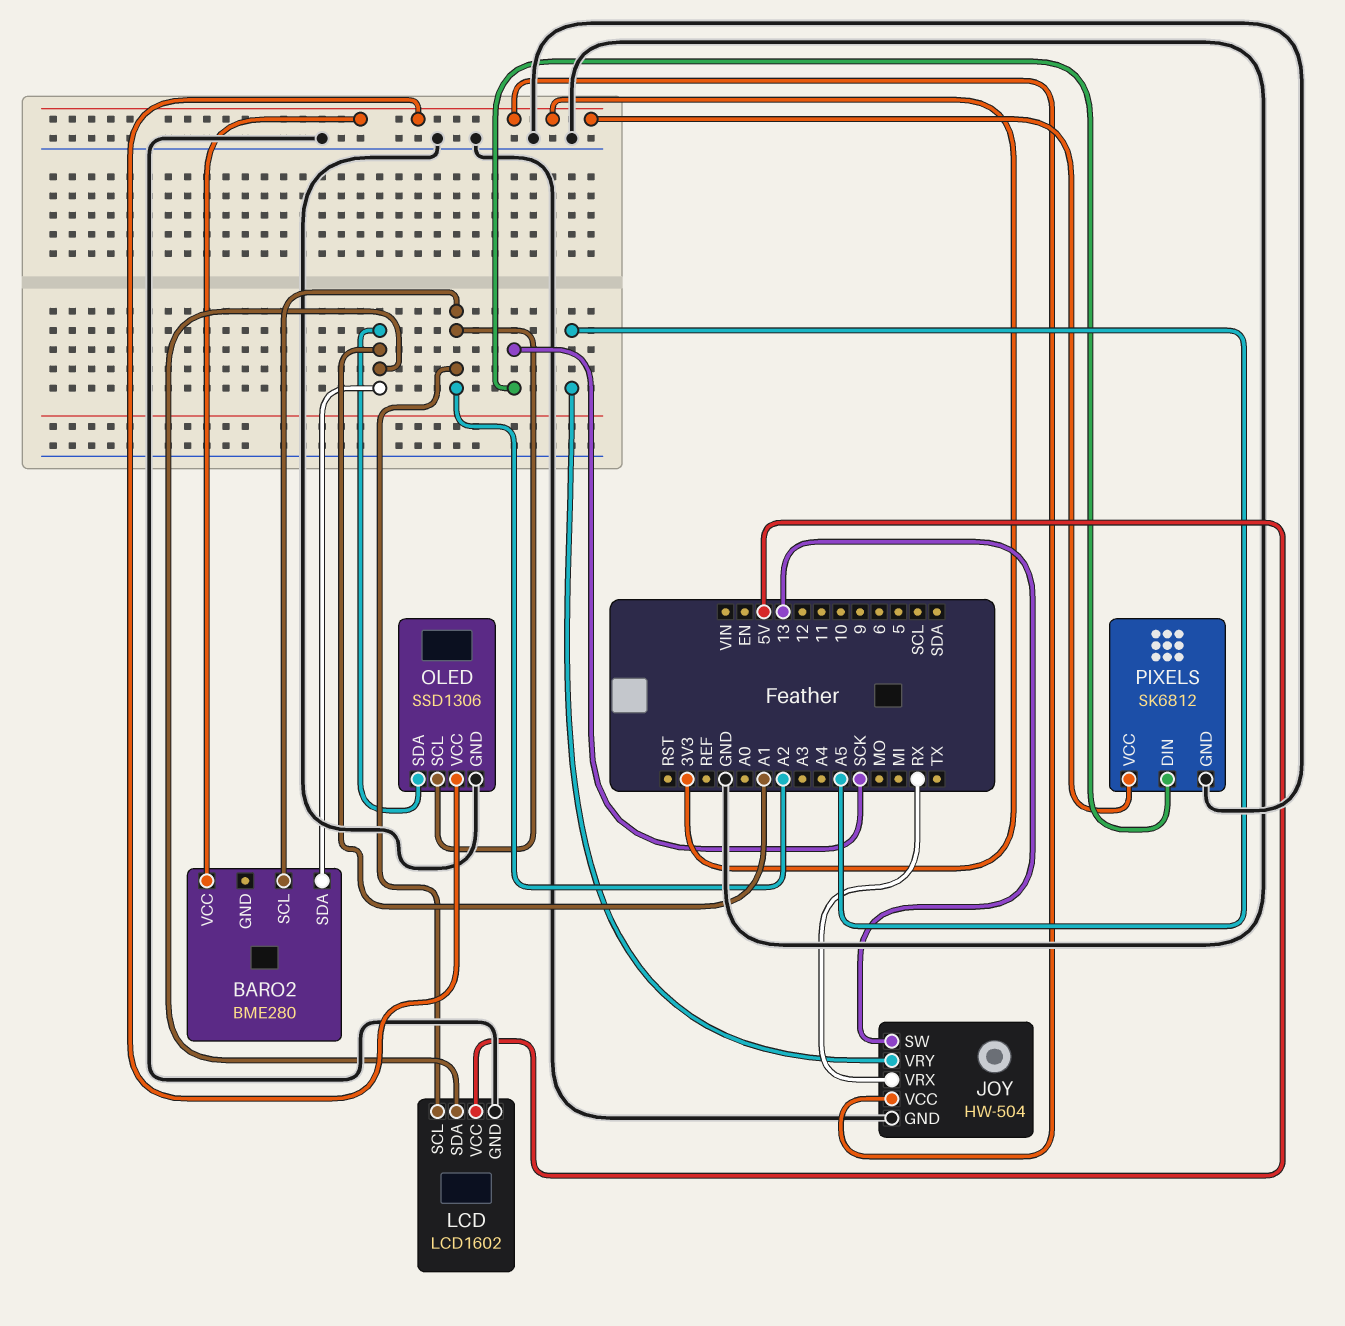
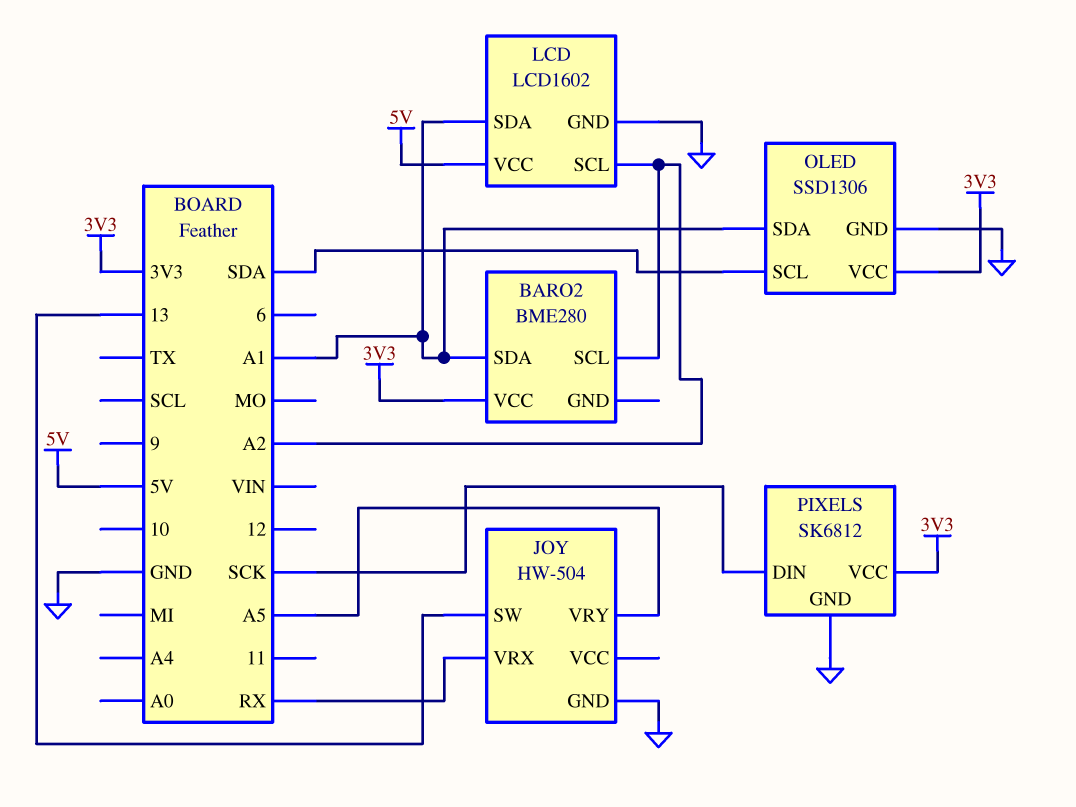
JOY pin VCC: 3V3 -> none
OLED pin SCL: A2 -> SDA

